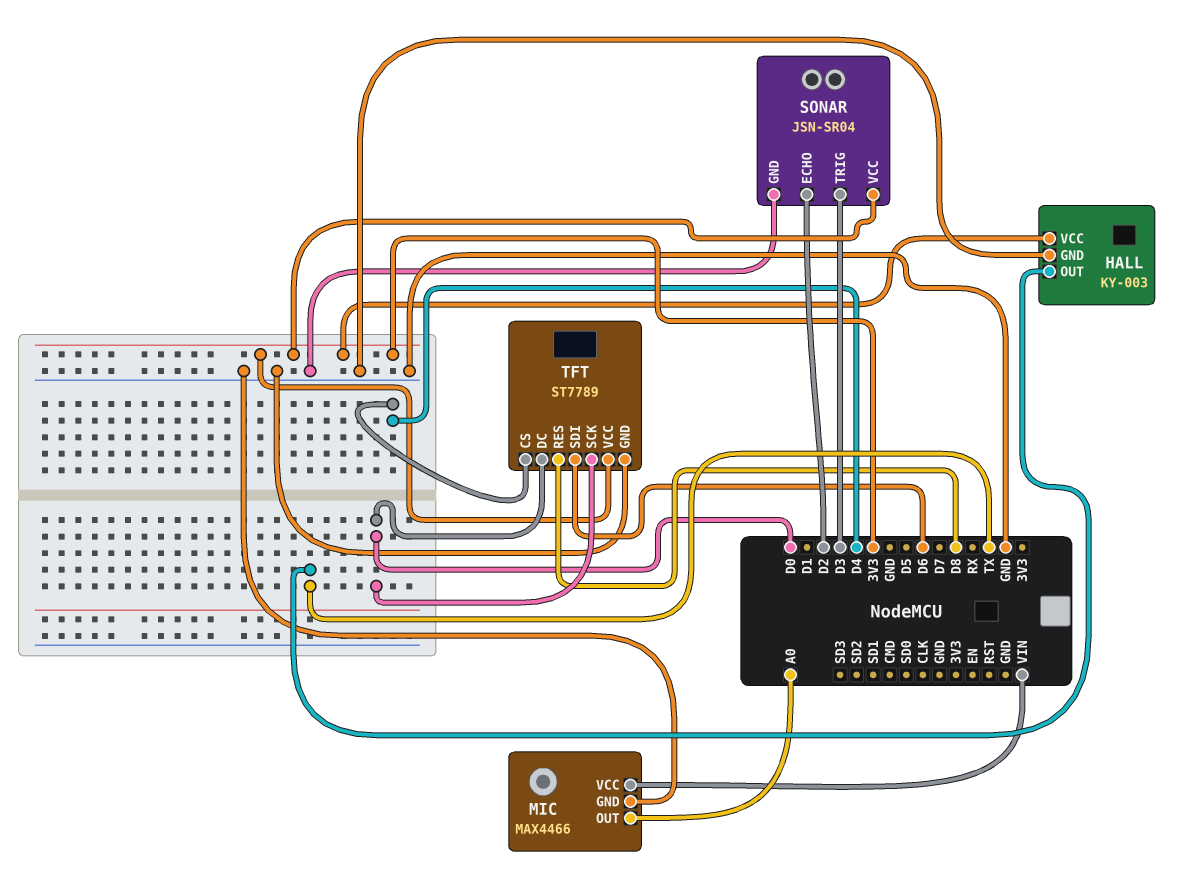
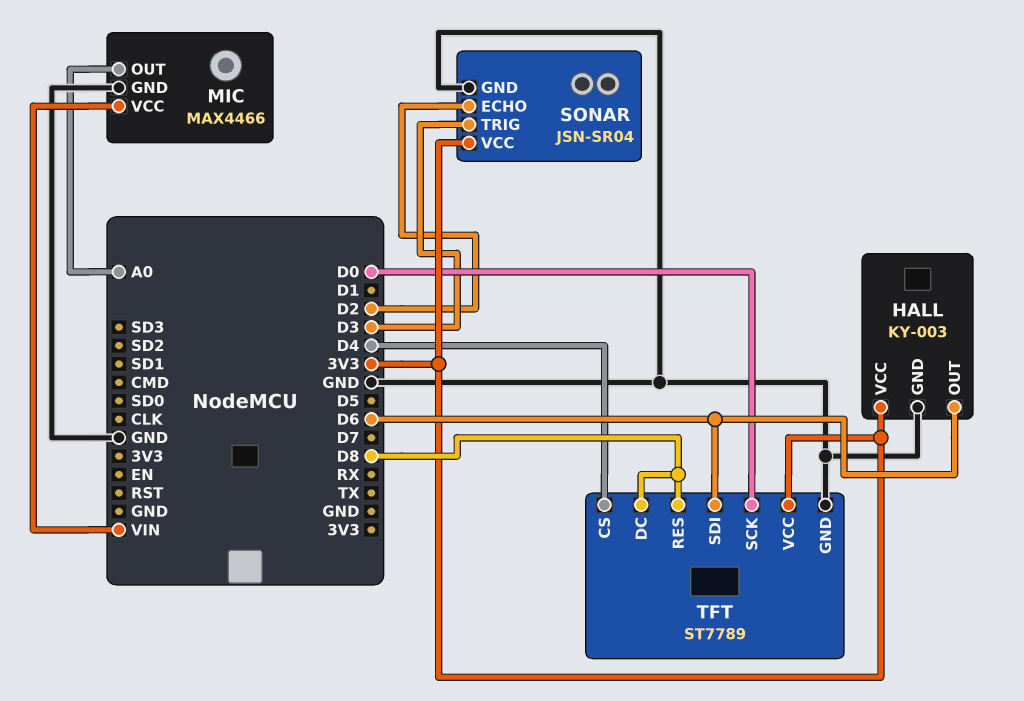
HALL pin OUT: TX -> D6
TFT pin DC: D0 -> D8

